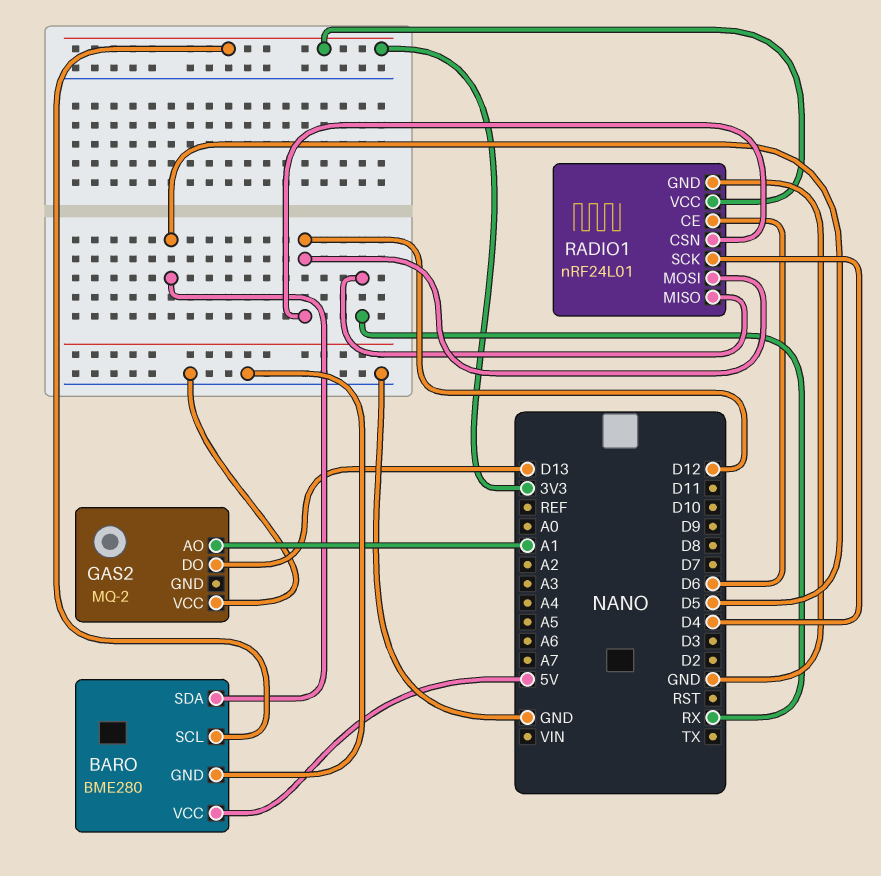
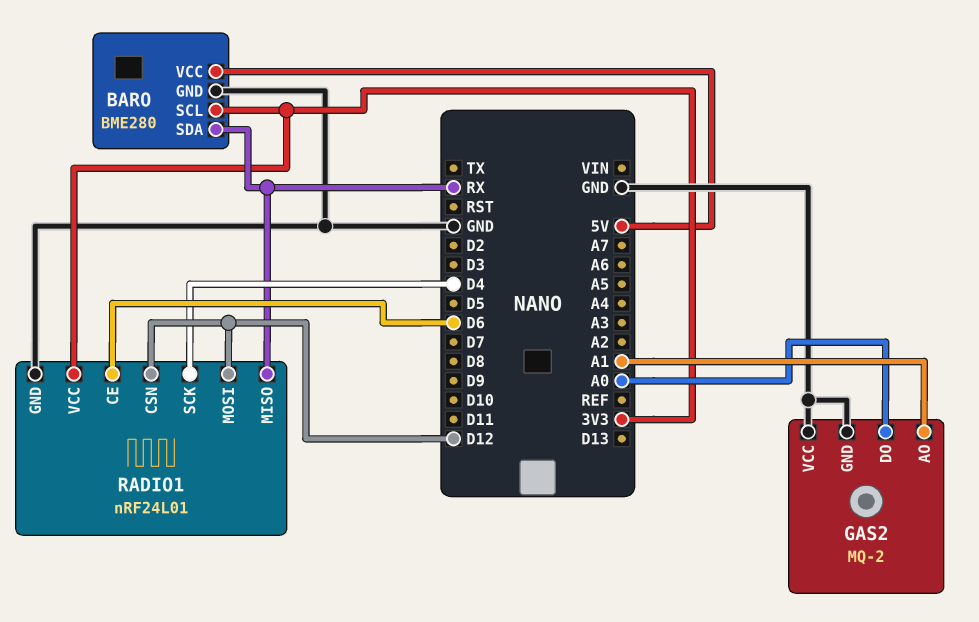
BARO pin SDA: D5 -> RX
GAS2 pin DO: D13 -> A0
GAS2 pin GND: none -> GND

